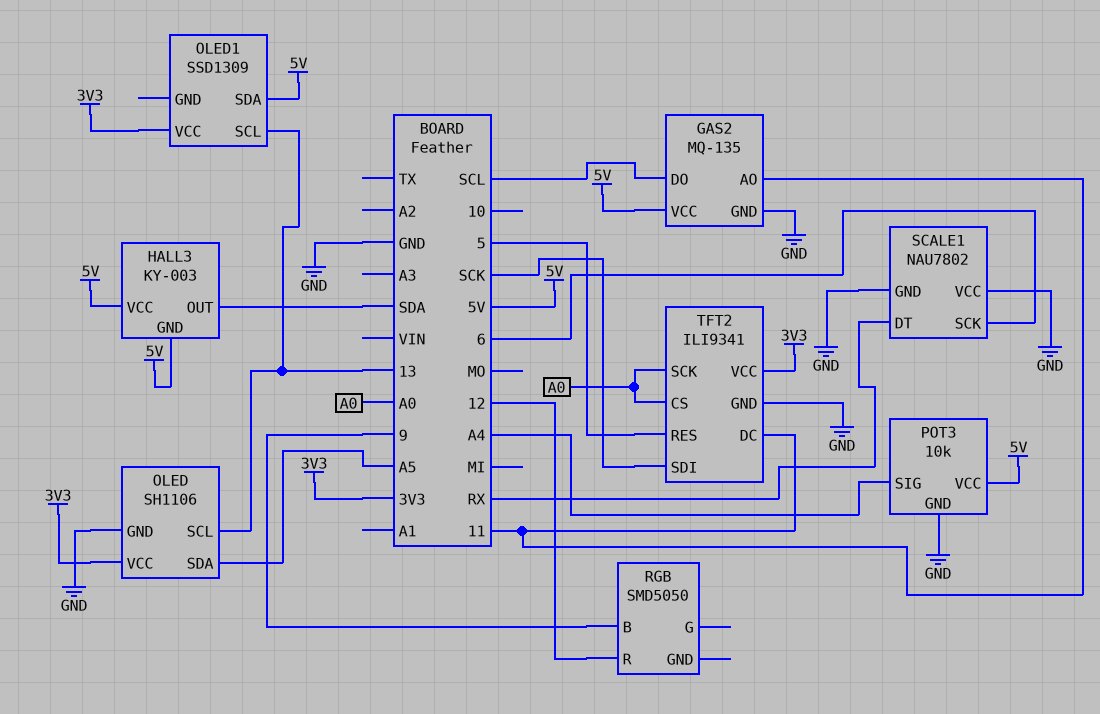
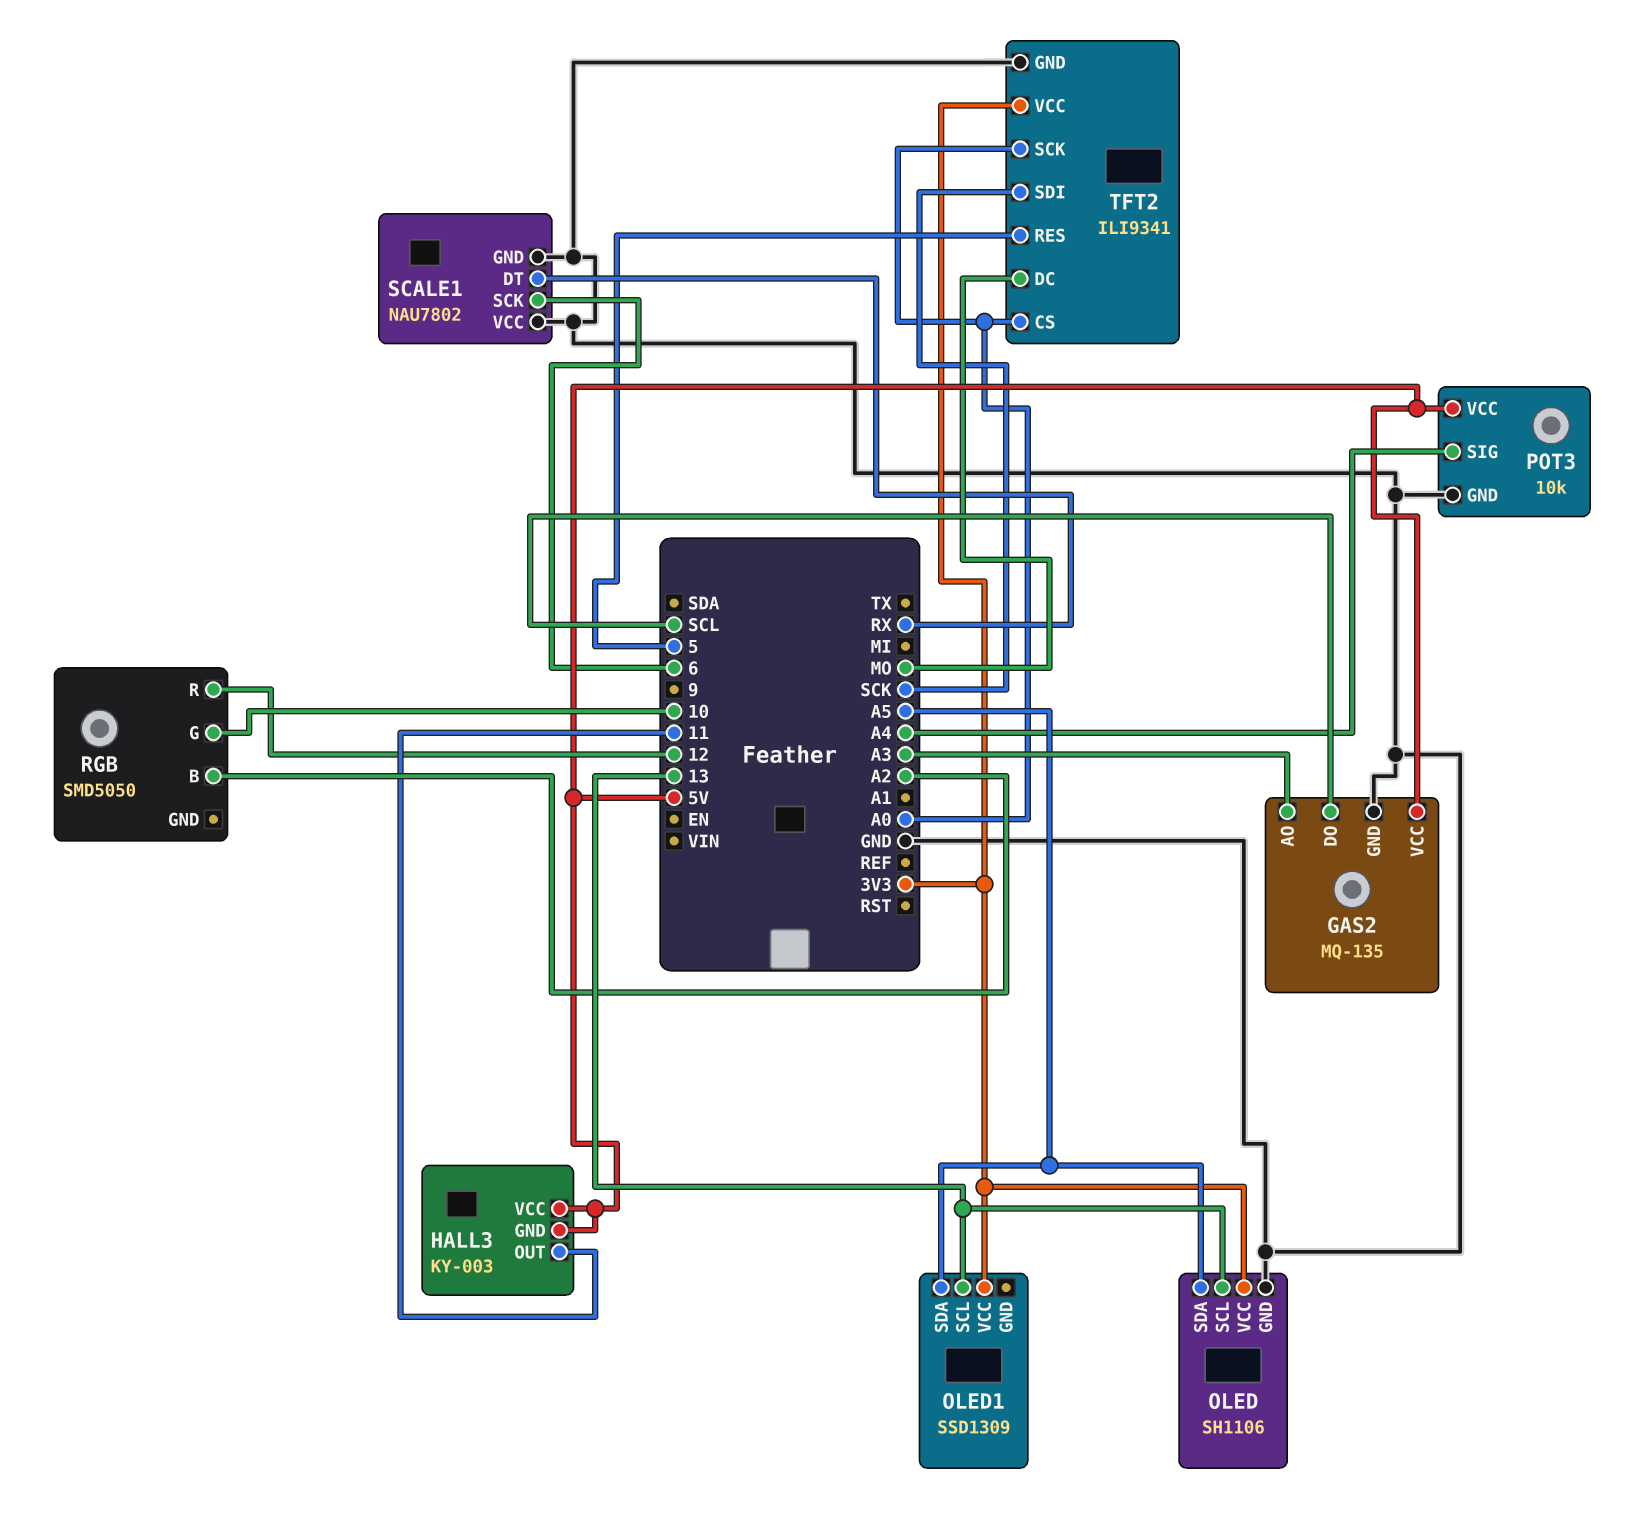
GAS2 pin AO: 11 -> A3
HALL3 pin OUT: SDA -> 11
OLED1 pin SDA: 5V -> A5
RGB pin B: 9 -> A2
RGB pin G: none -> 10
TFT2 pin DC: 11 -> MO

